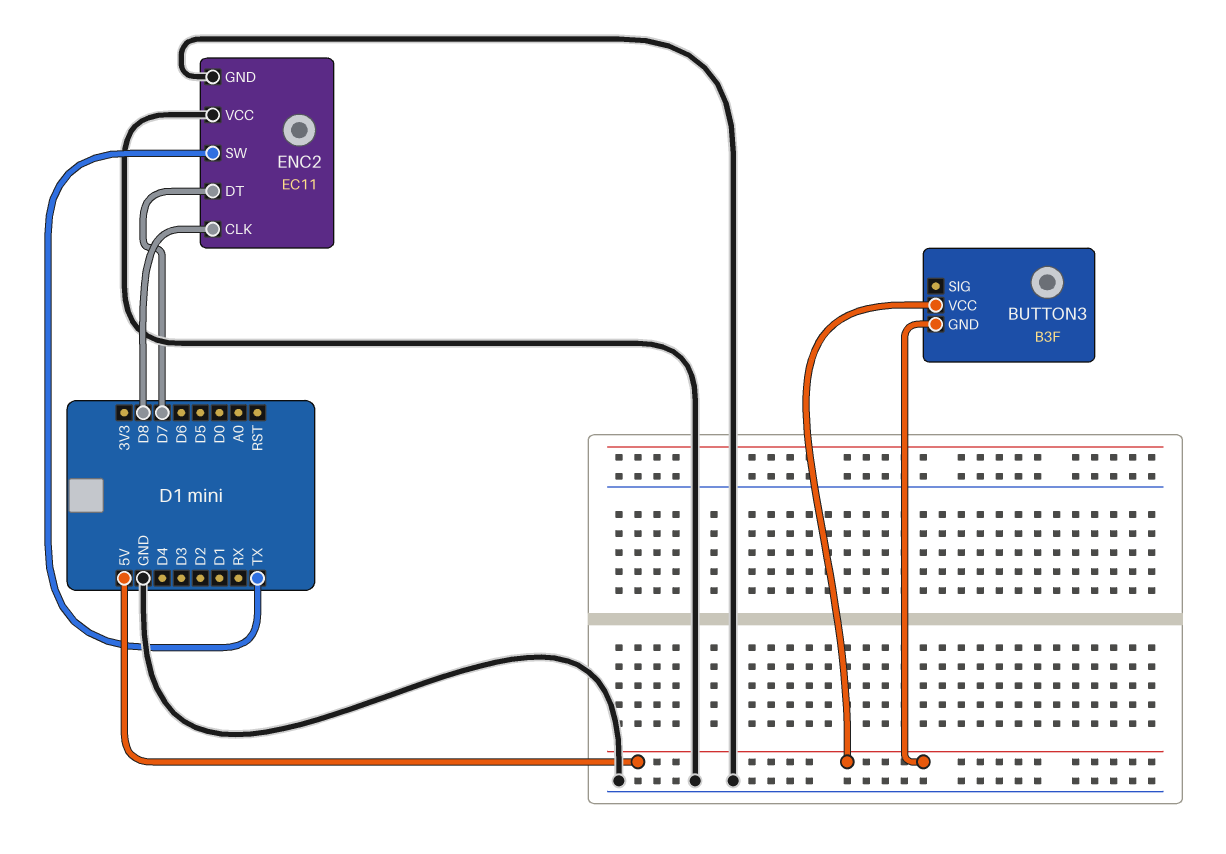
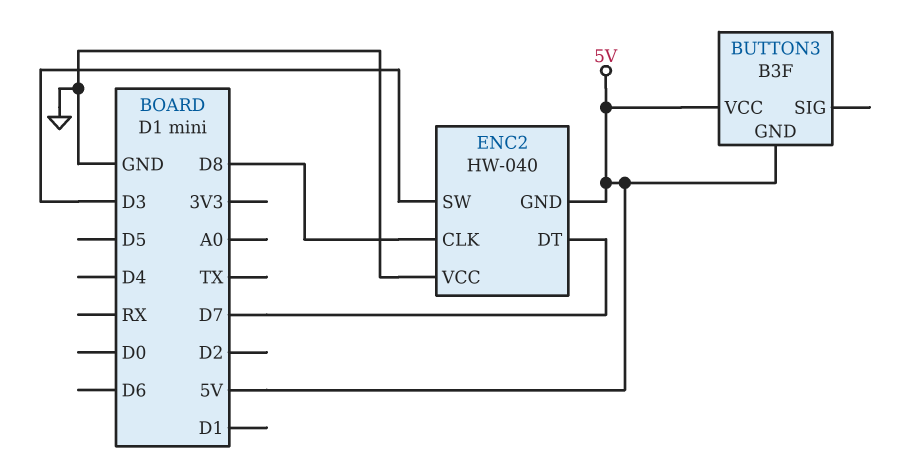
ENC2: EC11 -> HW-040
ENC2 pin GND: GND -> 5V
ENC2 pin SW: TX -> D3

